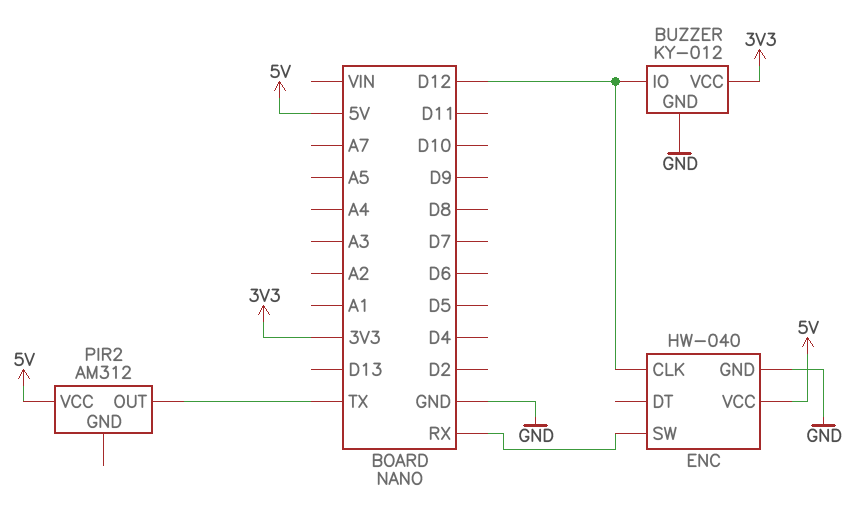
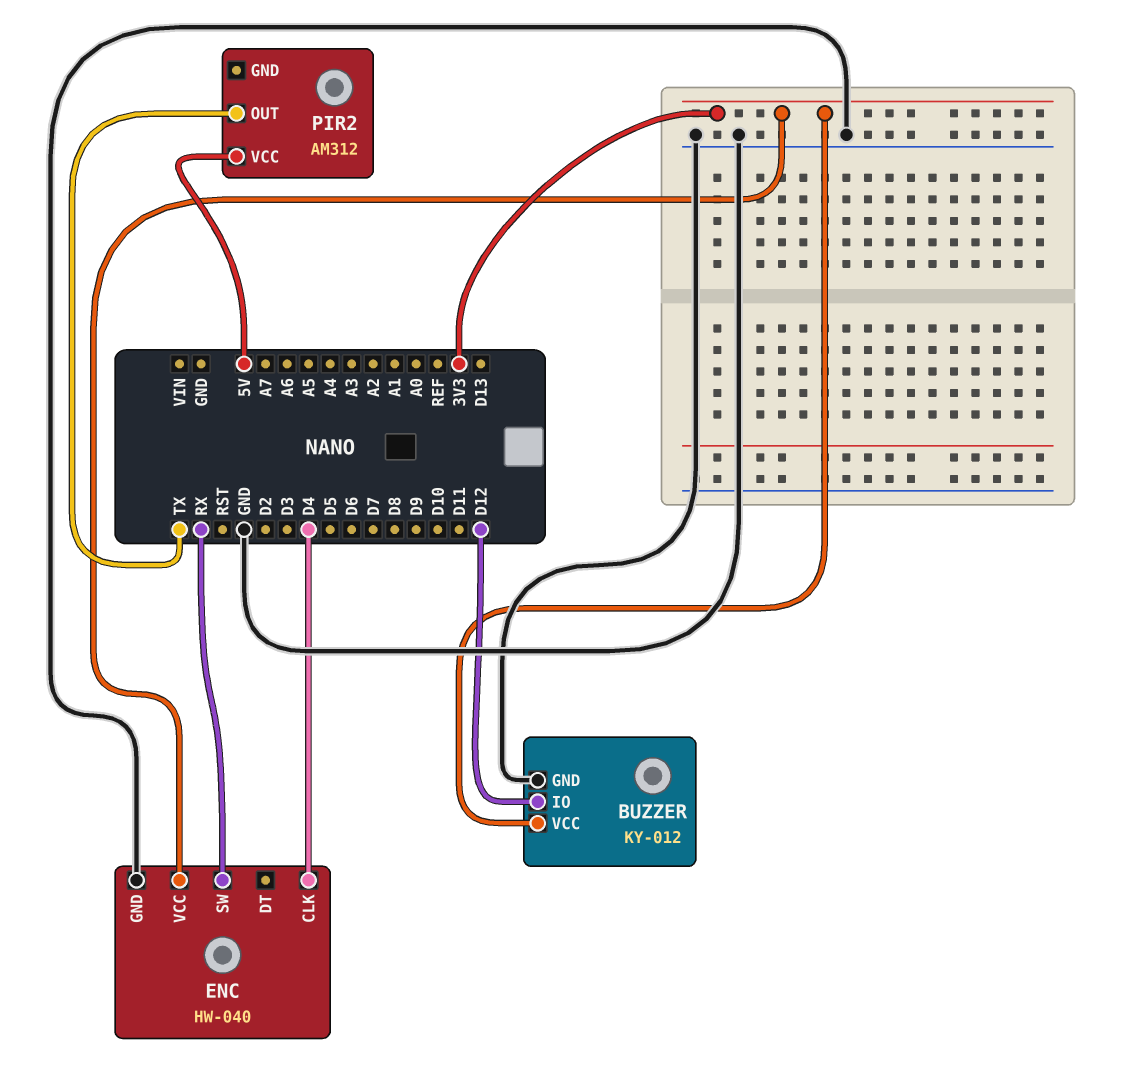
ENC pin CLK: D12 -> D4
ENC pin VCC: 5V -> 3V3

